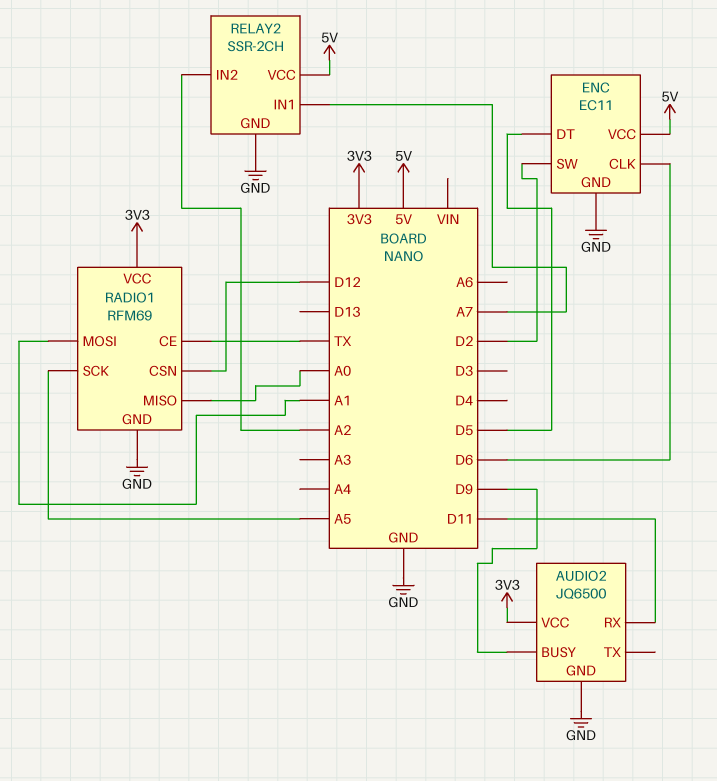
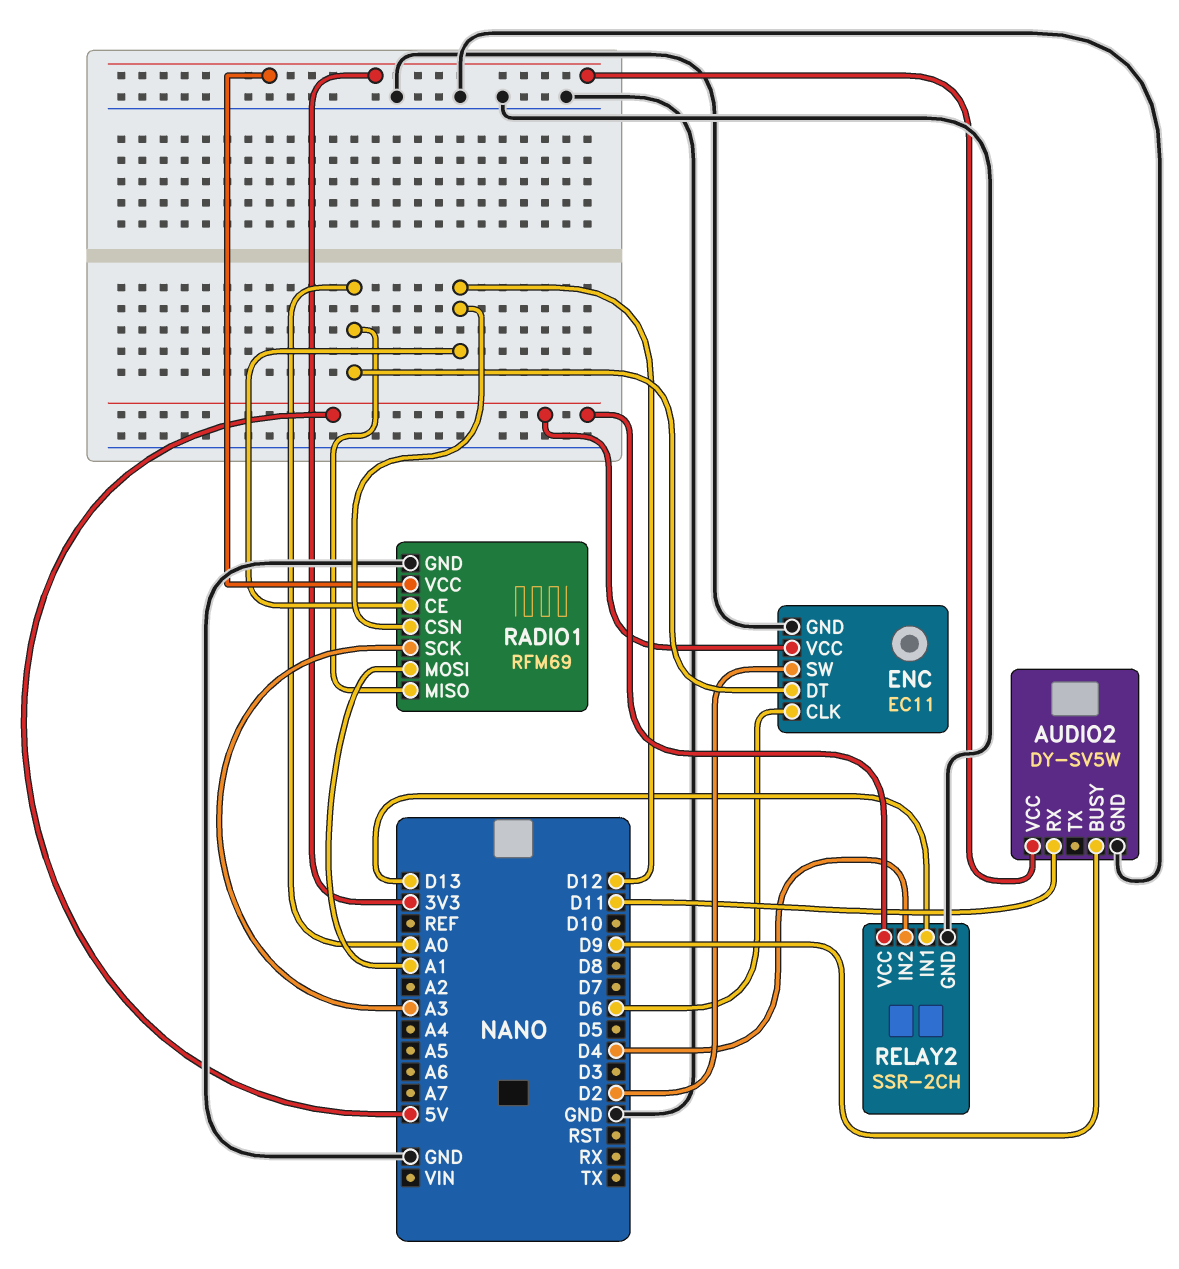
AUDIO2: JQ6500 -> DY-SV5W
ENC pin DT: D5 -> A0
RADIO1 pin CE: TX -> D12
RADIO1 pin SCK: A5 -> A3
RELAY2 pin IN1: A7 -> D13
RELAY2 pin IN2: A2 -> D4

